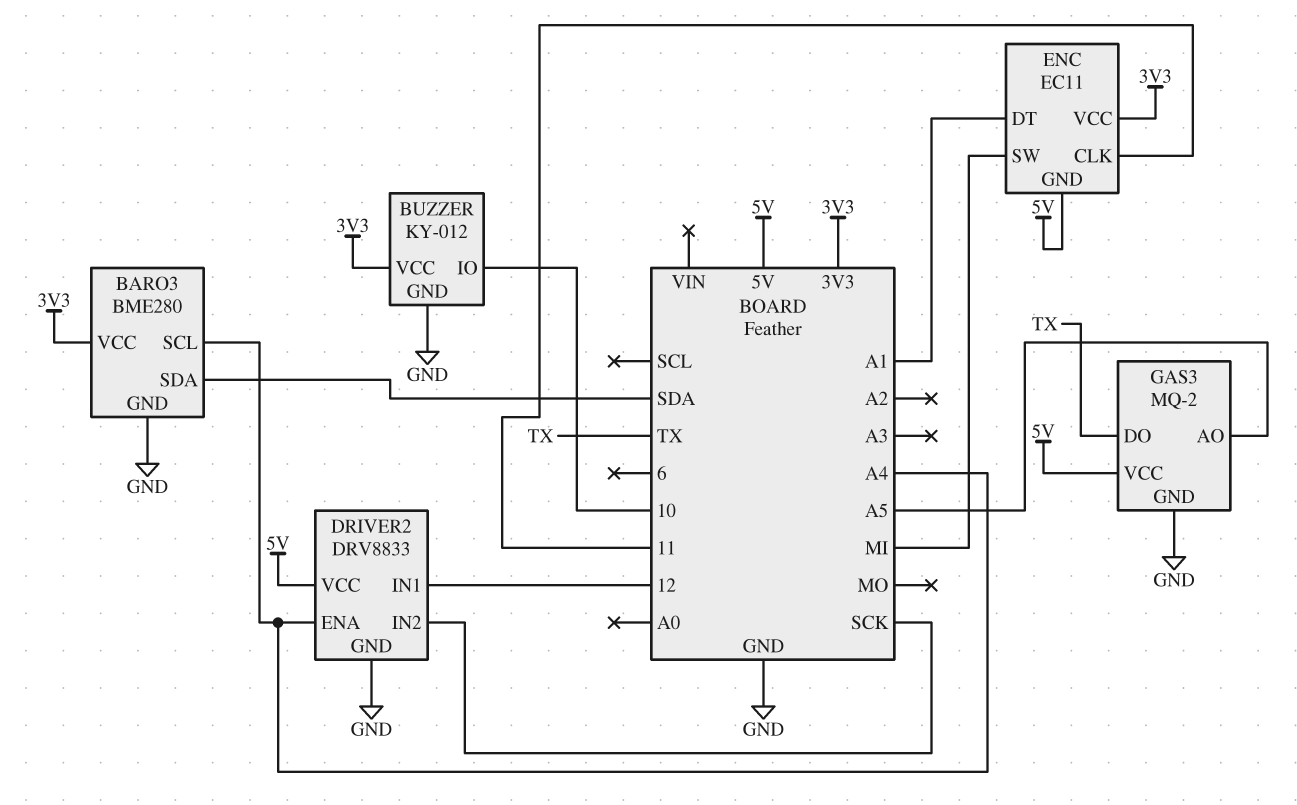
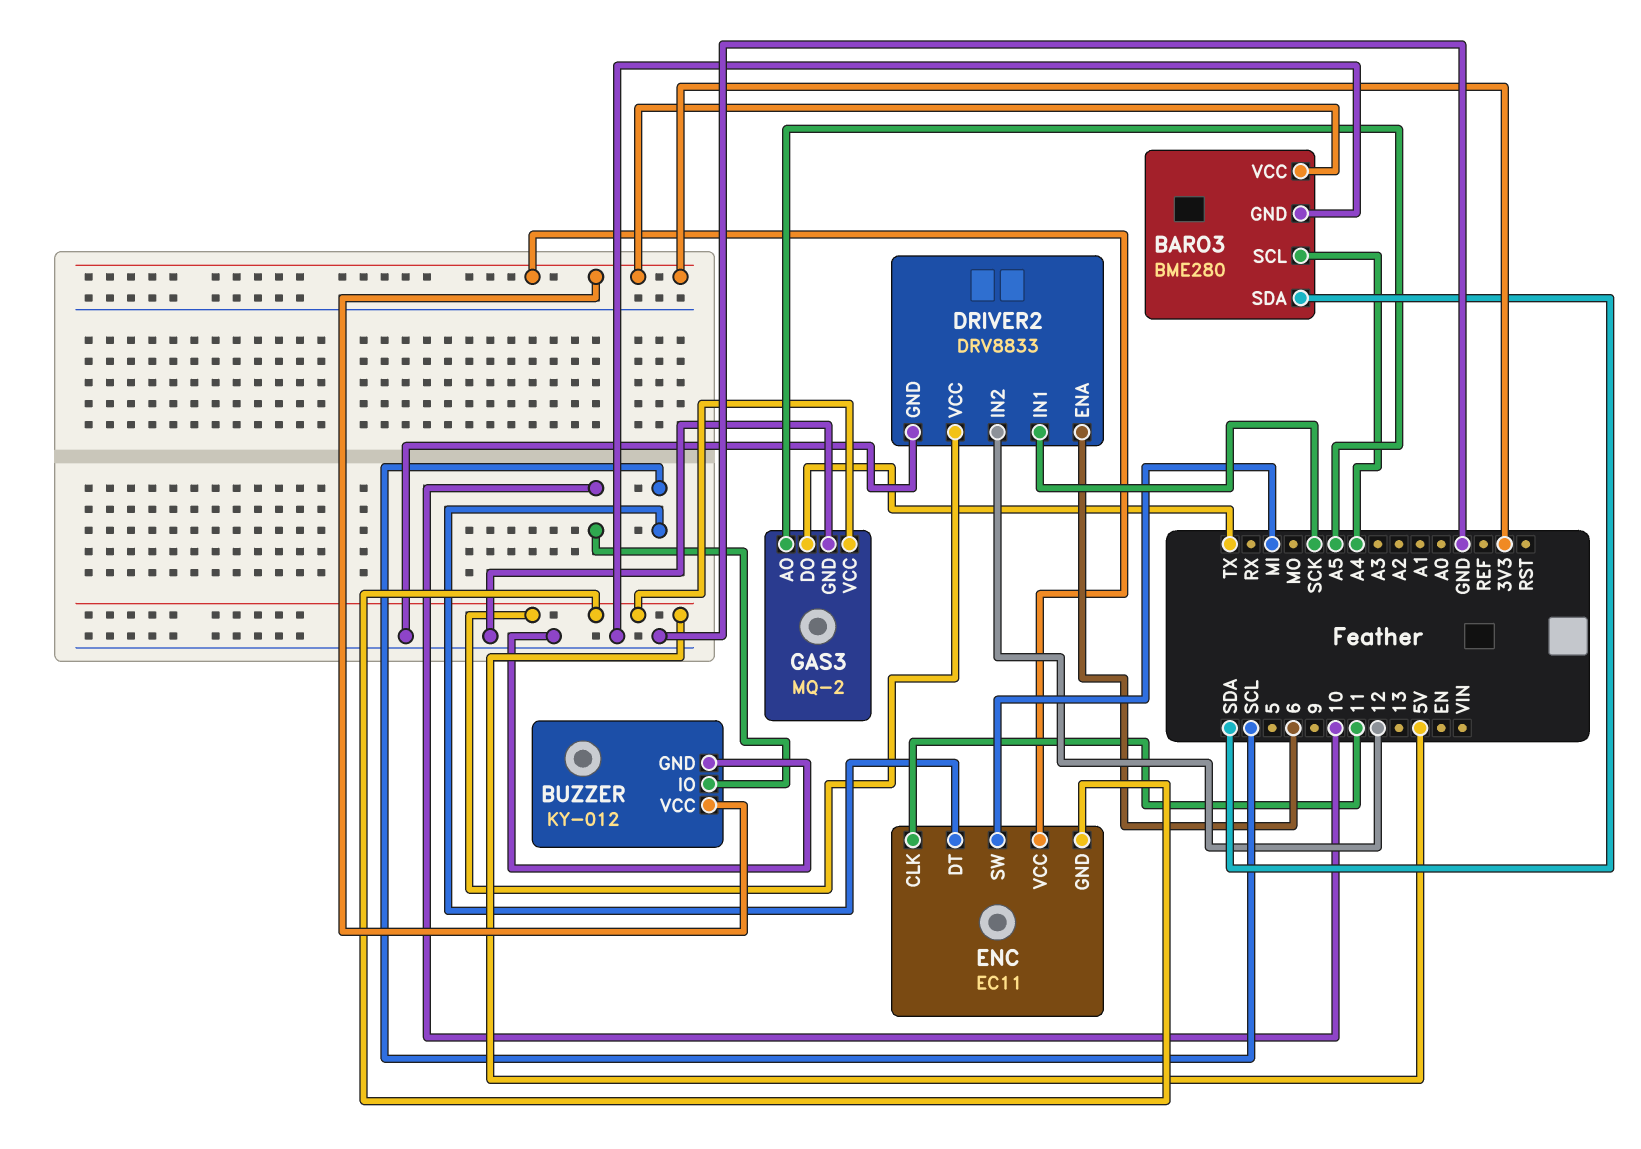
DRIVER2 pin ENA: A4 -> 6
DRIVER2 pin IN1: 12 -> SCK
DRIVER2 pin IN2: SCK -> 12
ENC pin DT: A1 -> SCL

